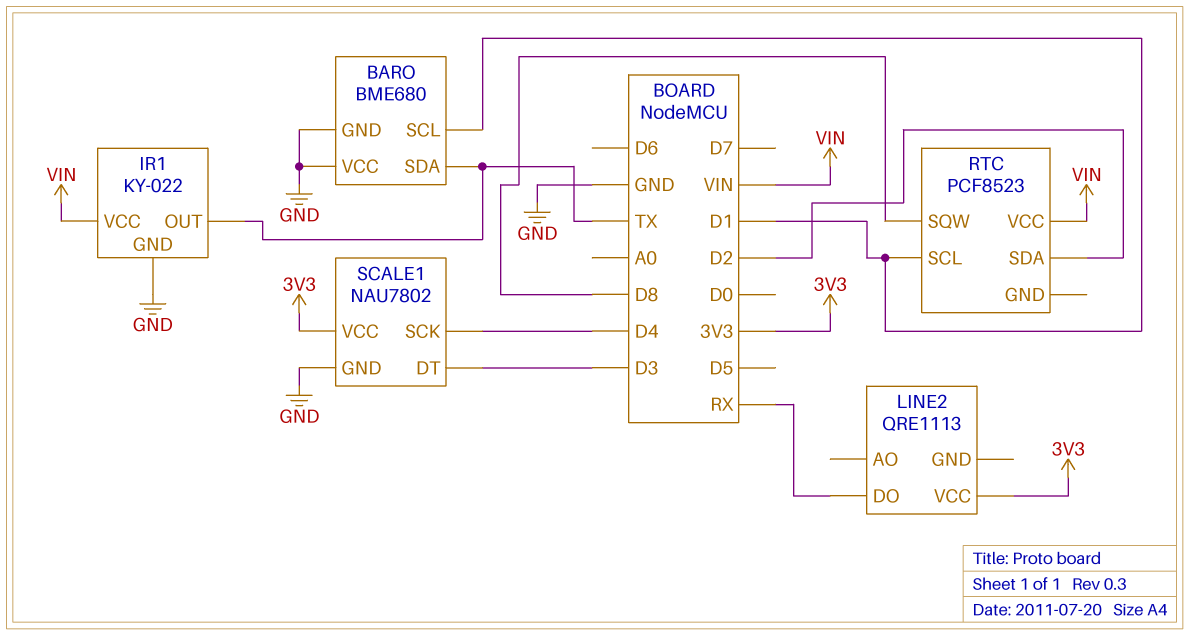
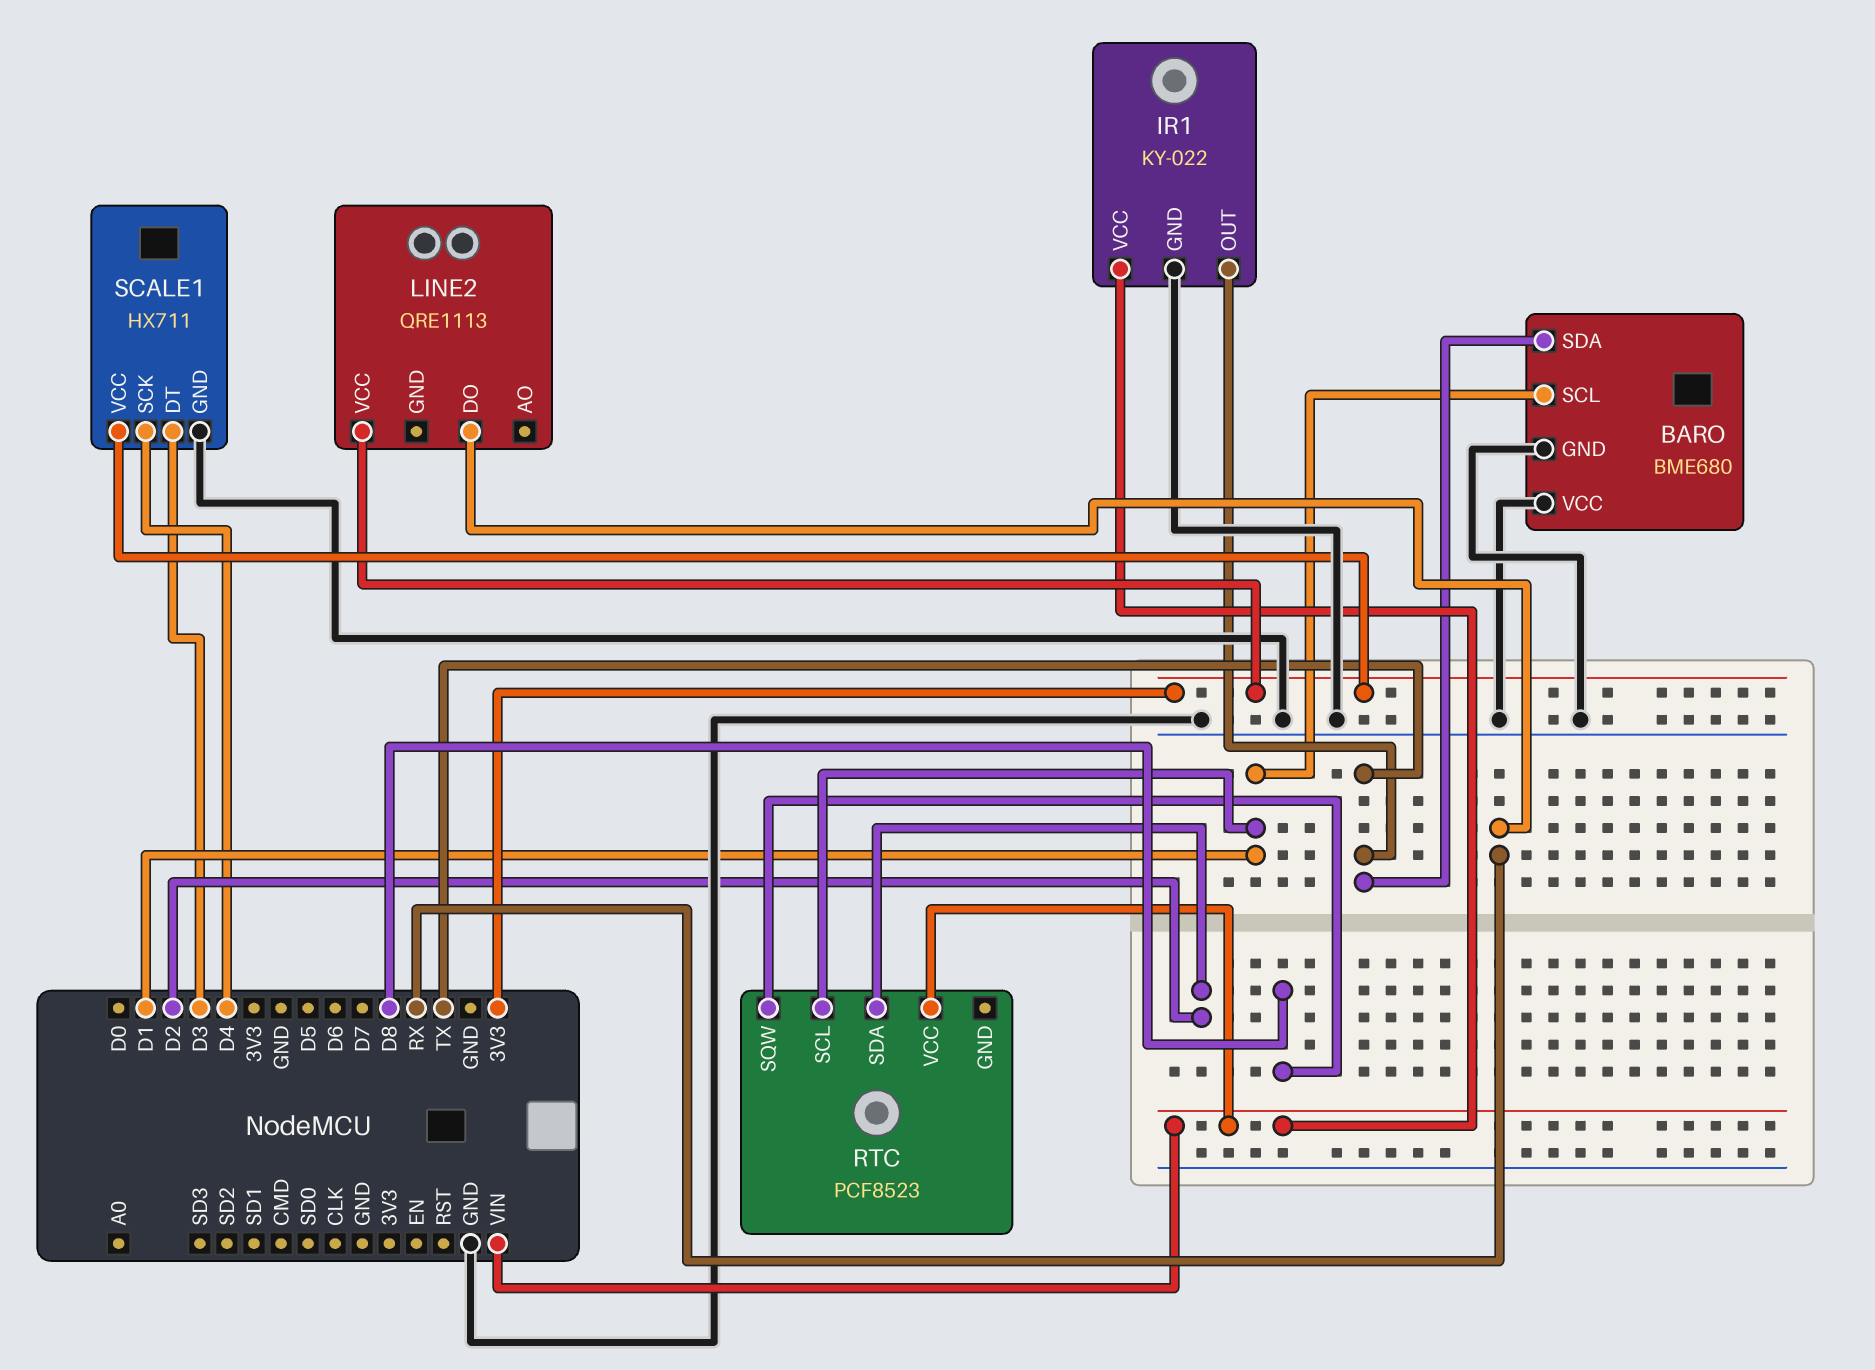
SCALE1: NAU7802 -> HX711

